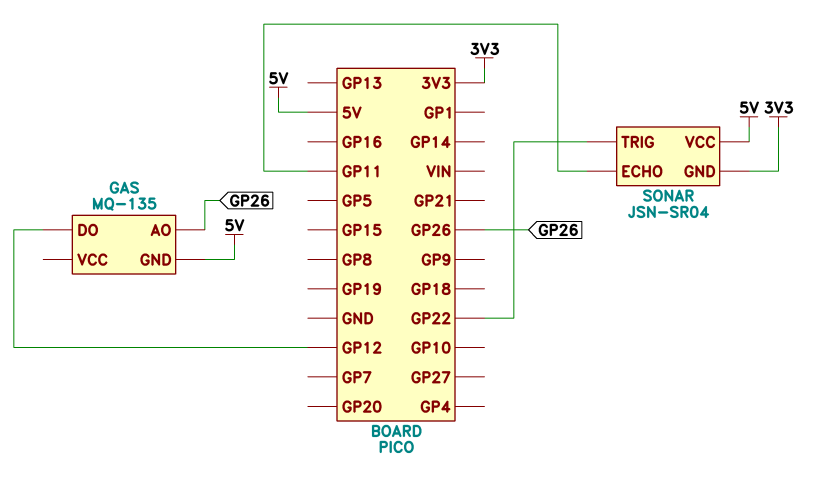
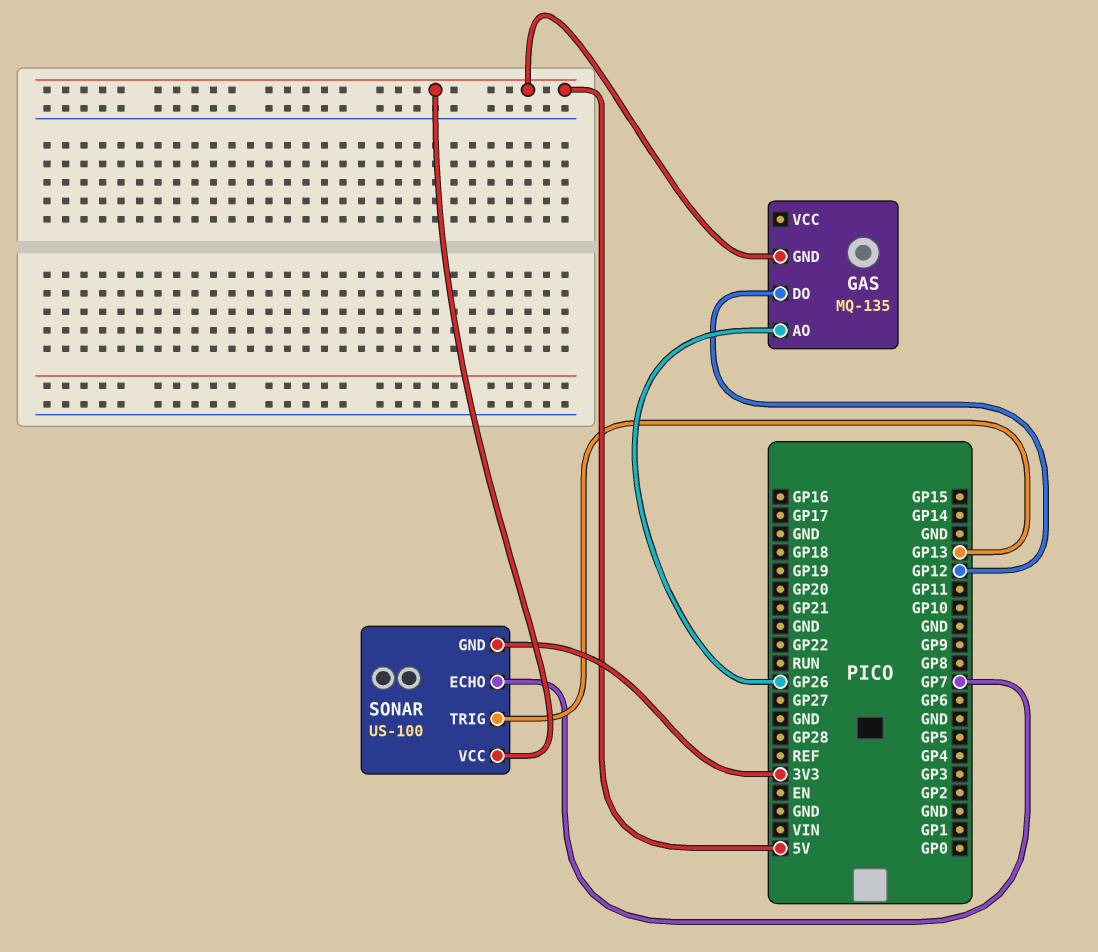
SONAR: JSN-SR04 -> US-100
SONAR pin ECHO: GP11 -> GP7
SONAR pin TRIG: GP22 -> GP13

